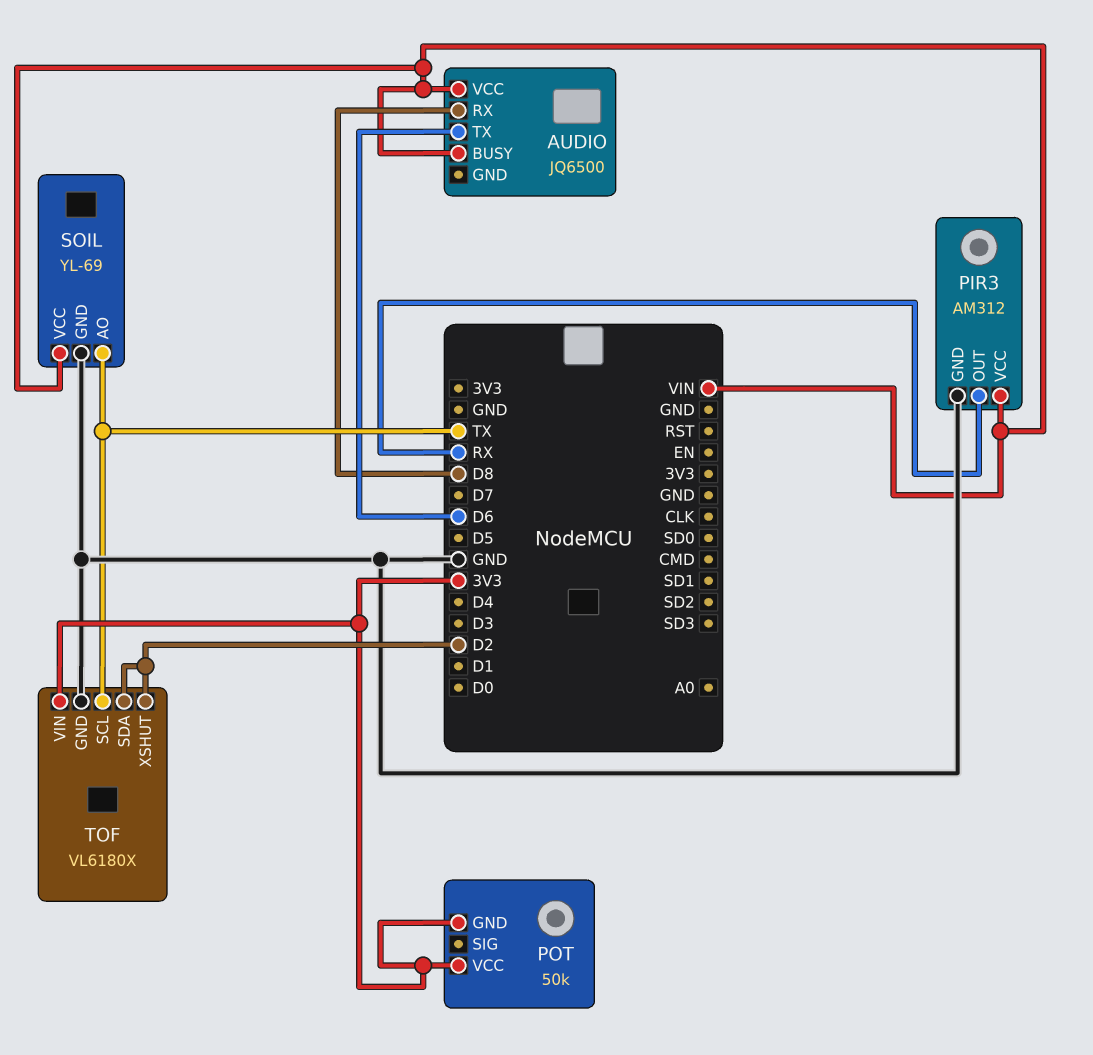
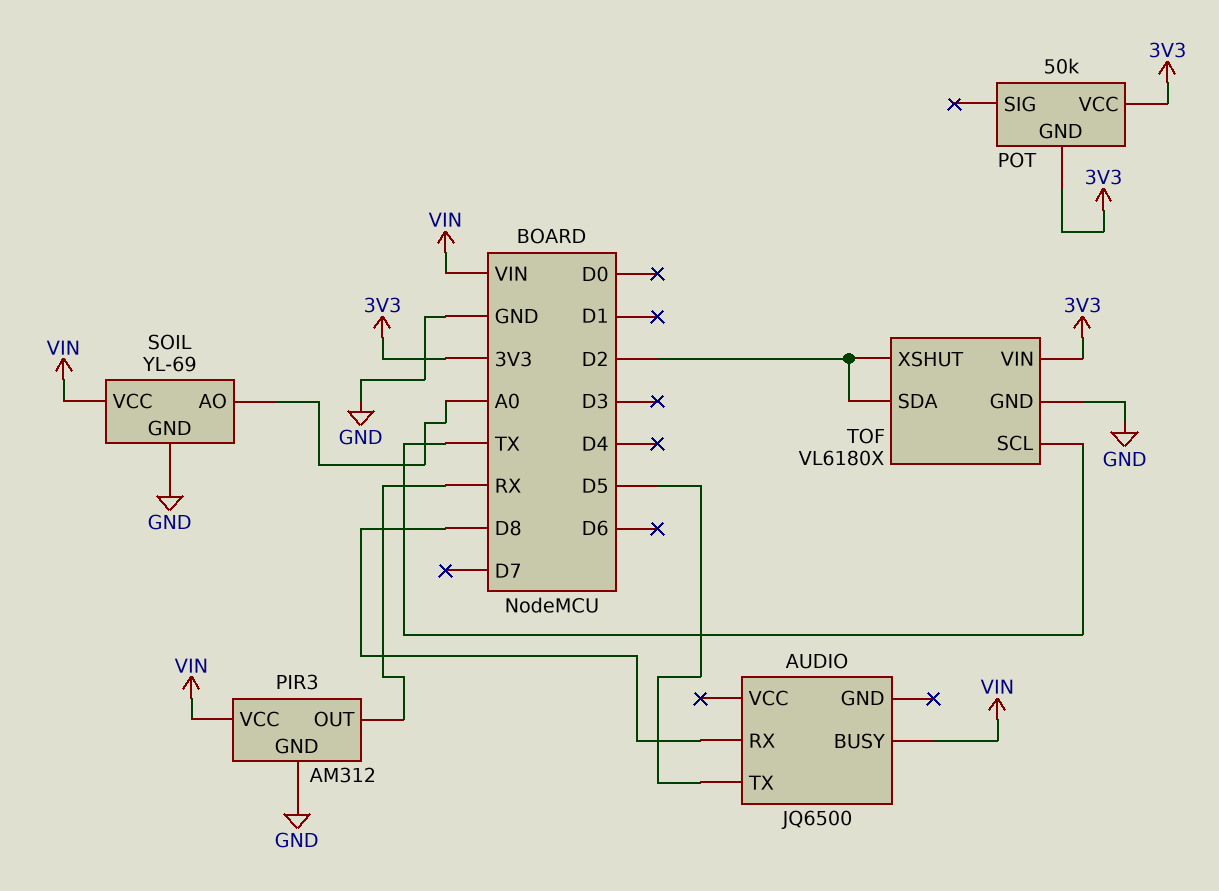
AUDIO pin TX: D6 -> D5
AUDIO pin VCC: VIN -> none
SOIL pin AO: TX -> A0

